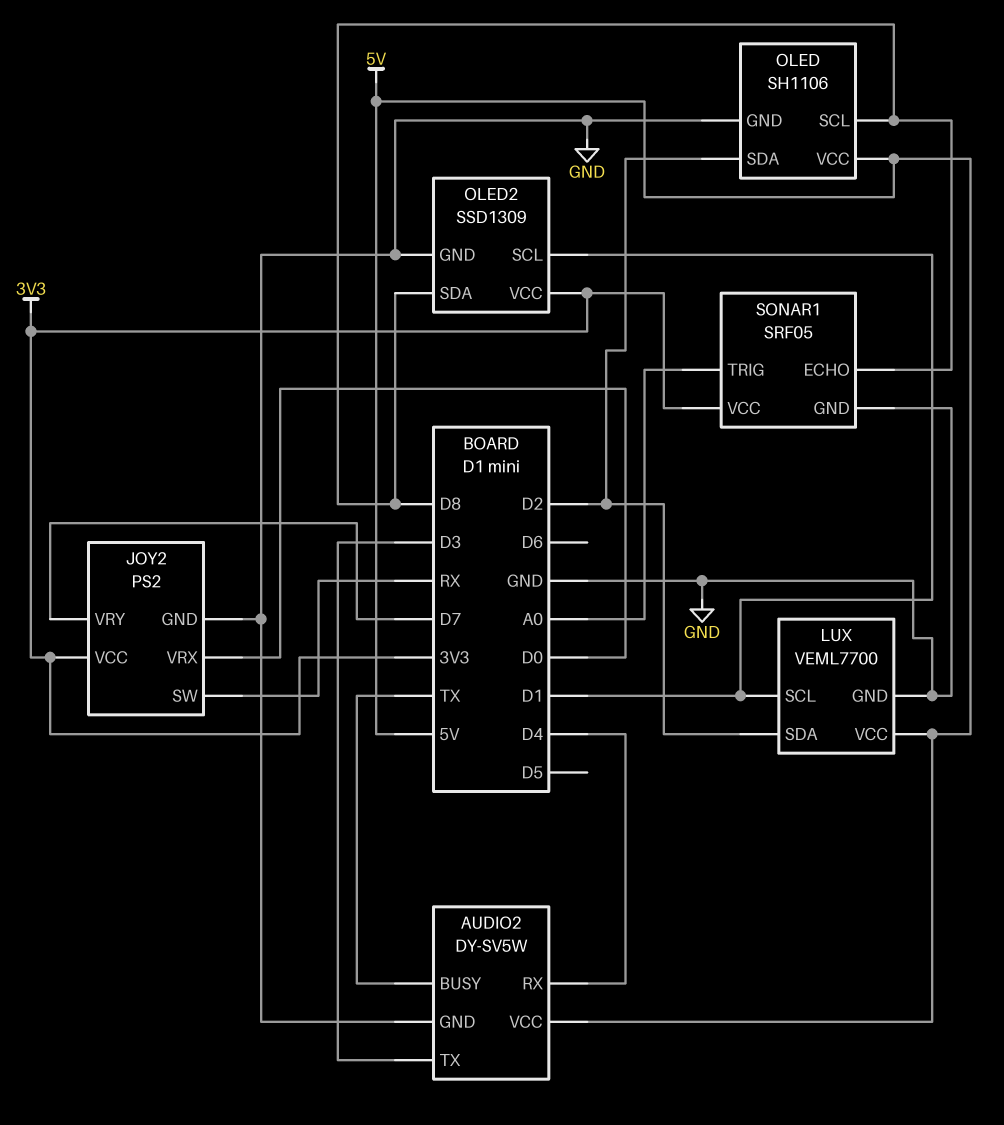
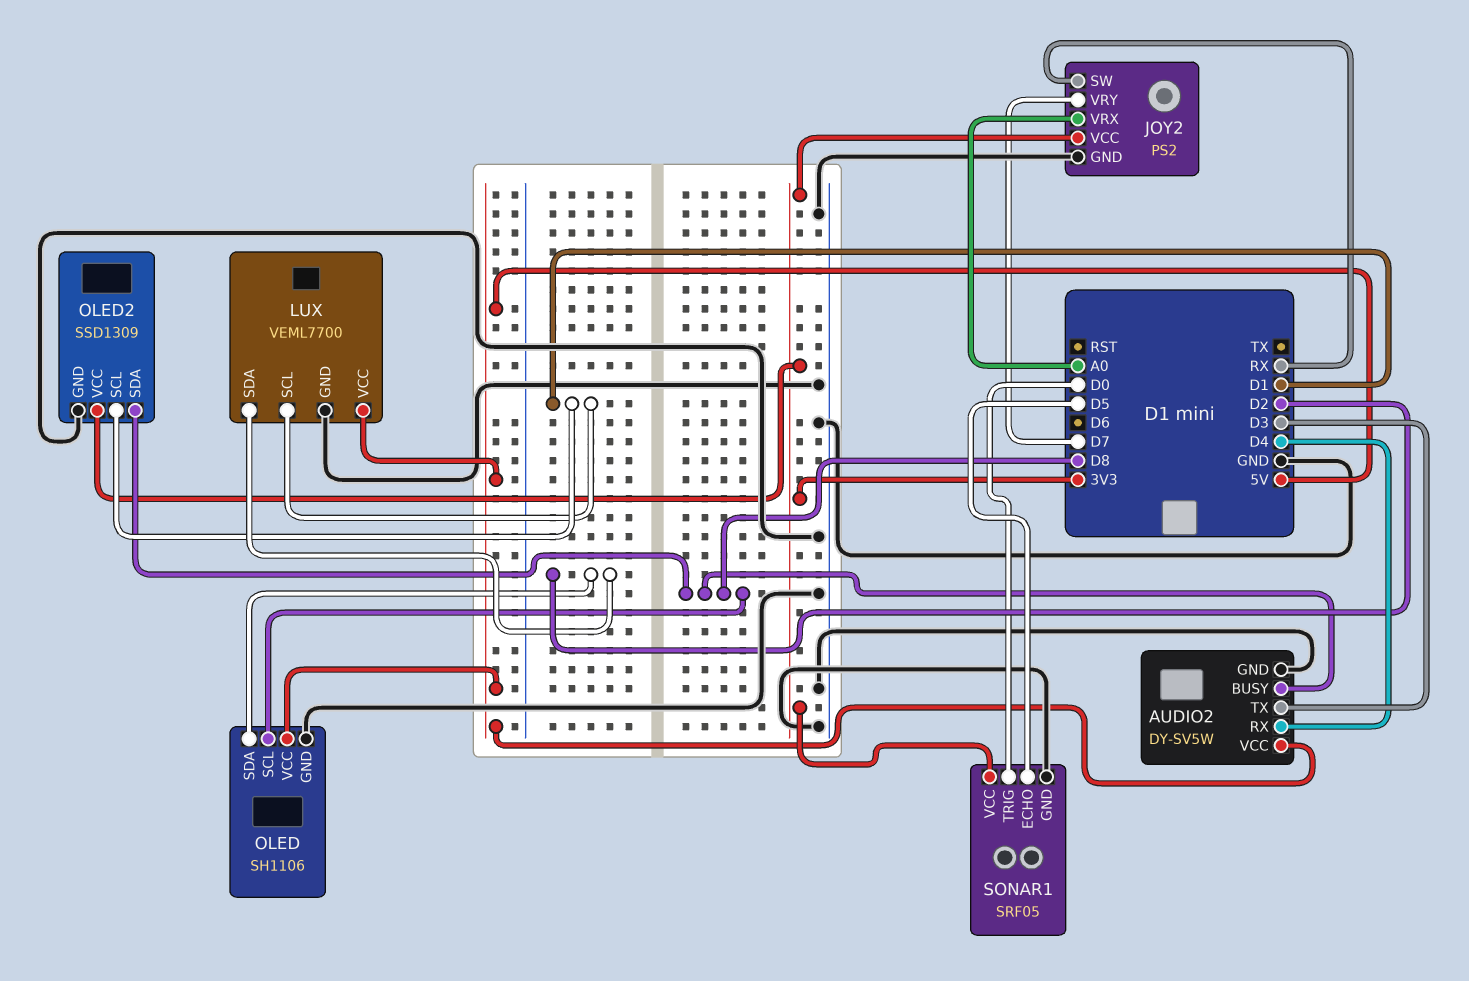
AUDIO2 pin BUSY: TX -> D8
JOY2 pin VRX: D0 -> A0
SONAR1 pin ECHO: D8 -> D5
SONAR1 pin TRIG: A0 -> D0

